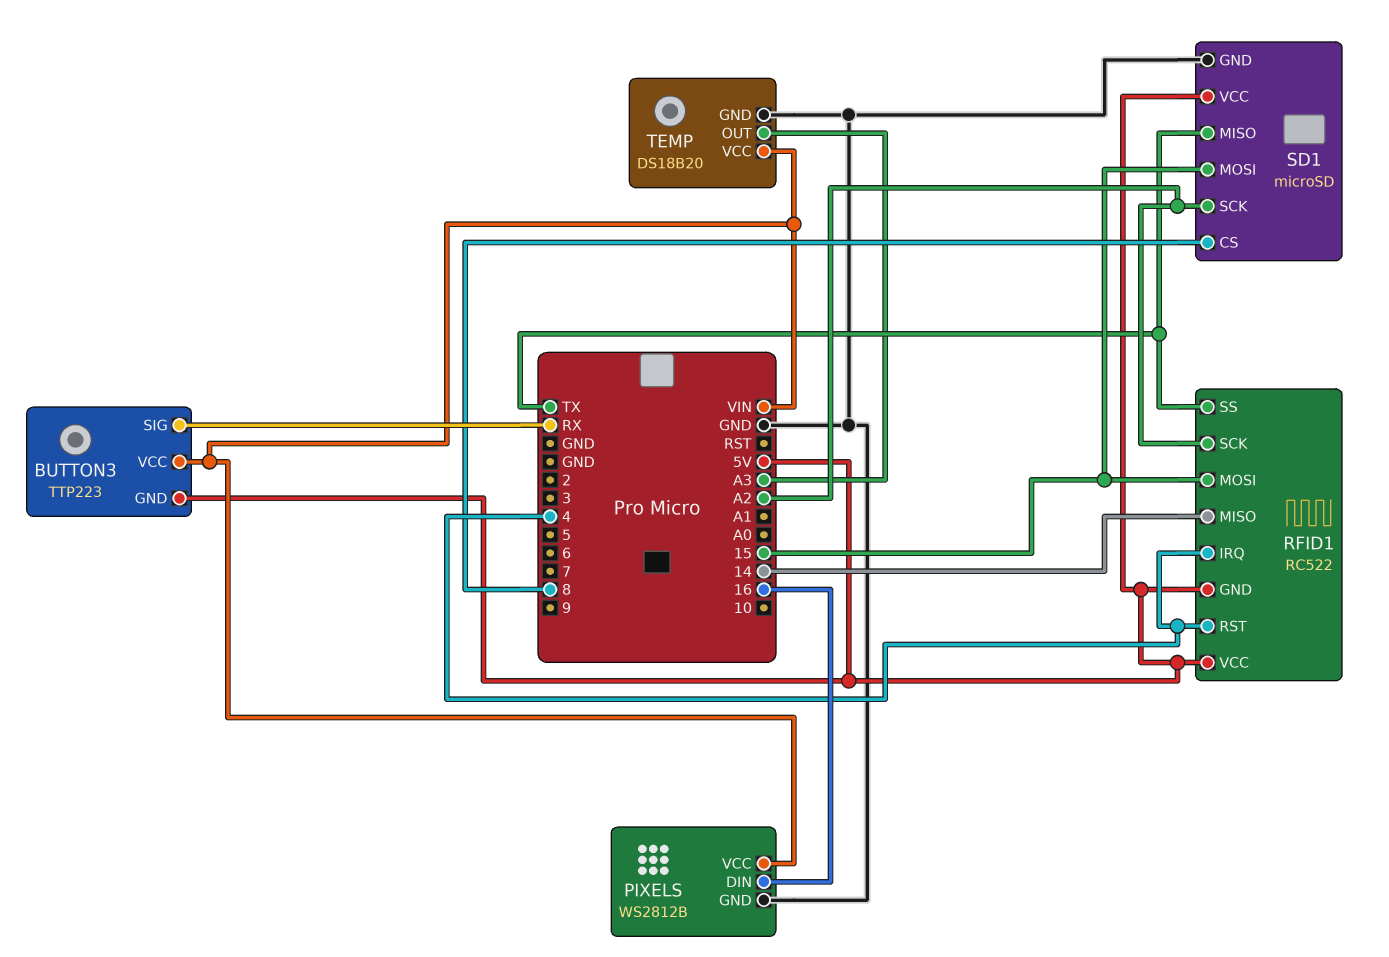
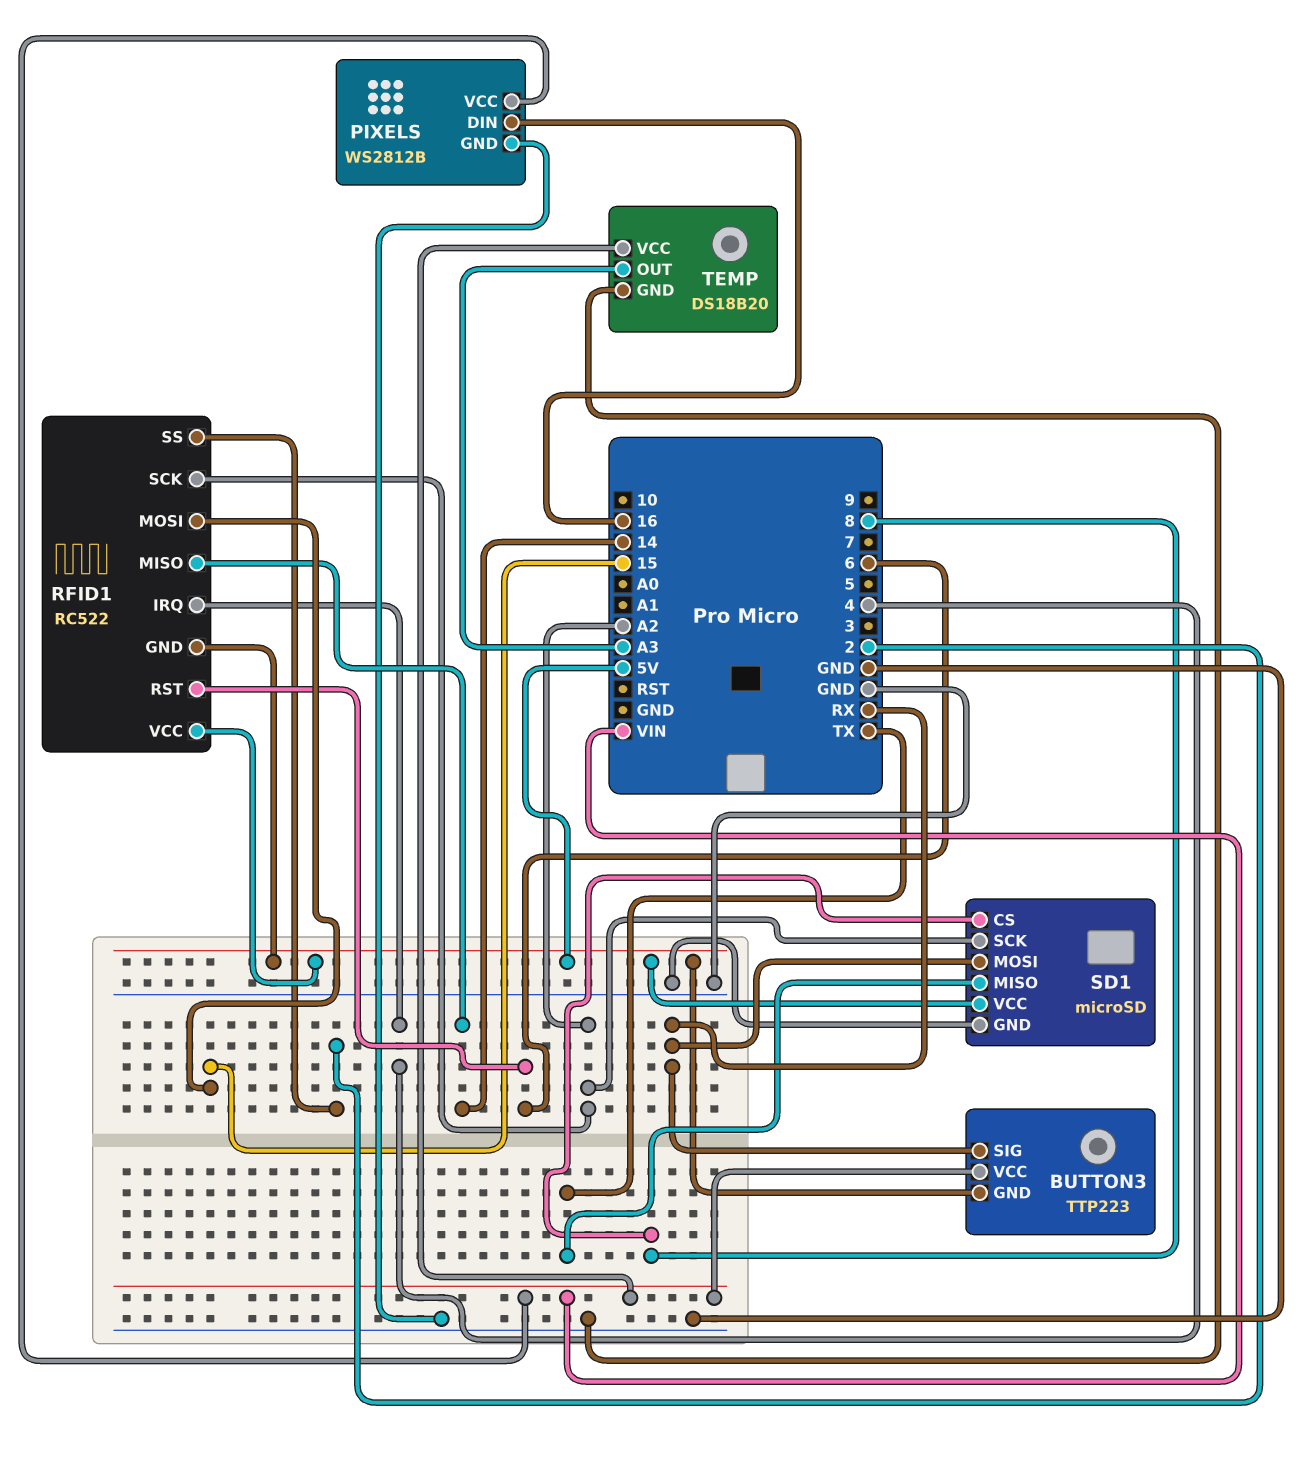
RFID1 pin RST: 4 -> 6
RFID1 pin SS: TX -> 2
SD1 pin MOSI: 15 -> RX

